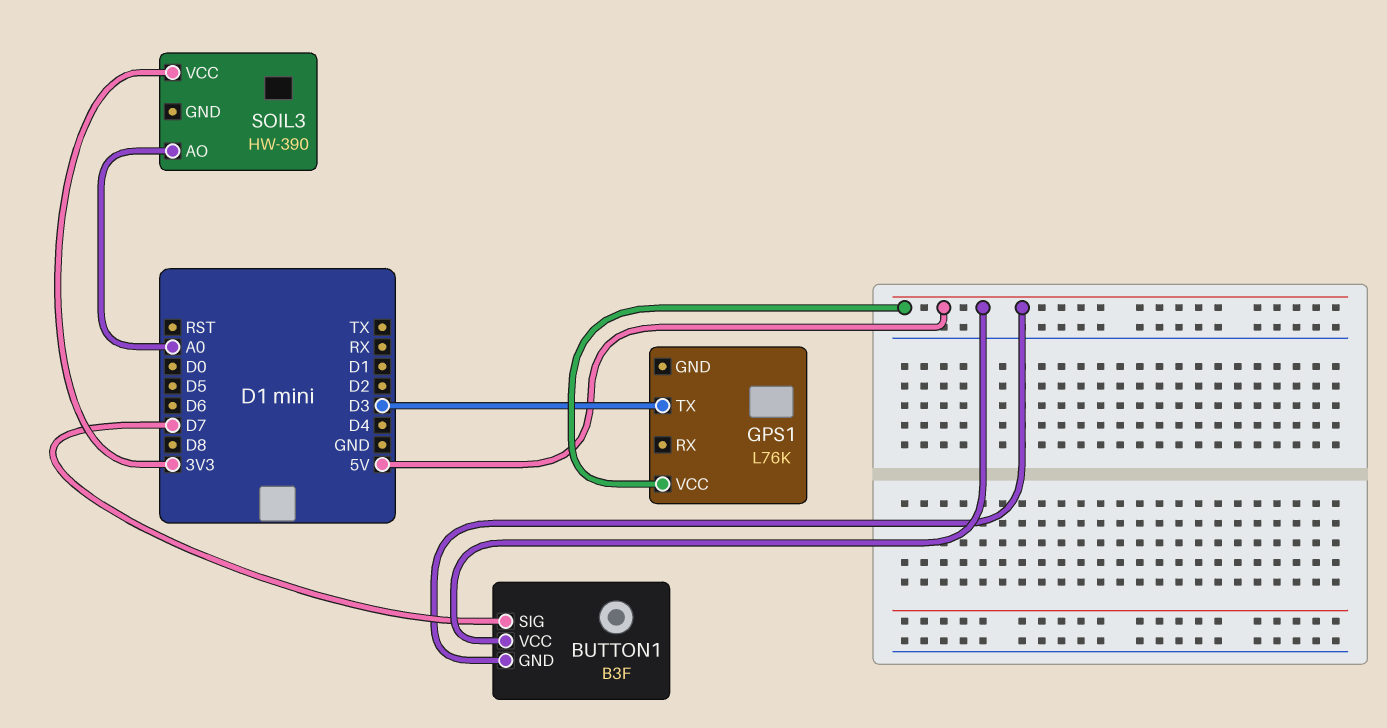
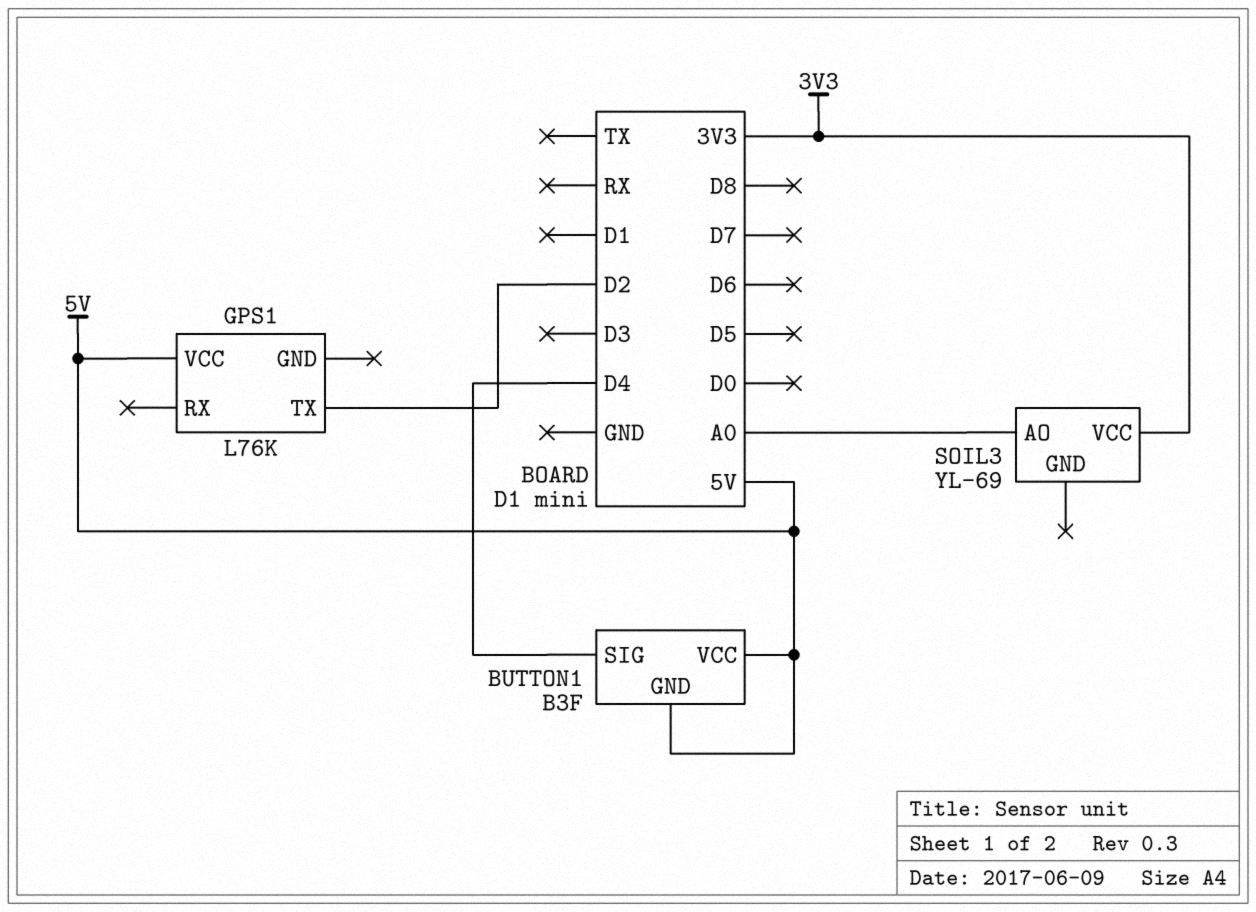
BUTTON1 pin SIG: D7 -> D4
GPS1 pin TX: D3 -> D2
SOIL3: HW-390 -> YL-69

